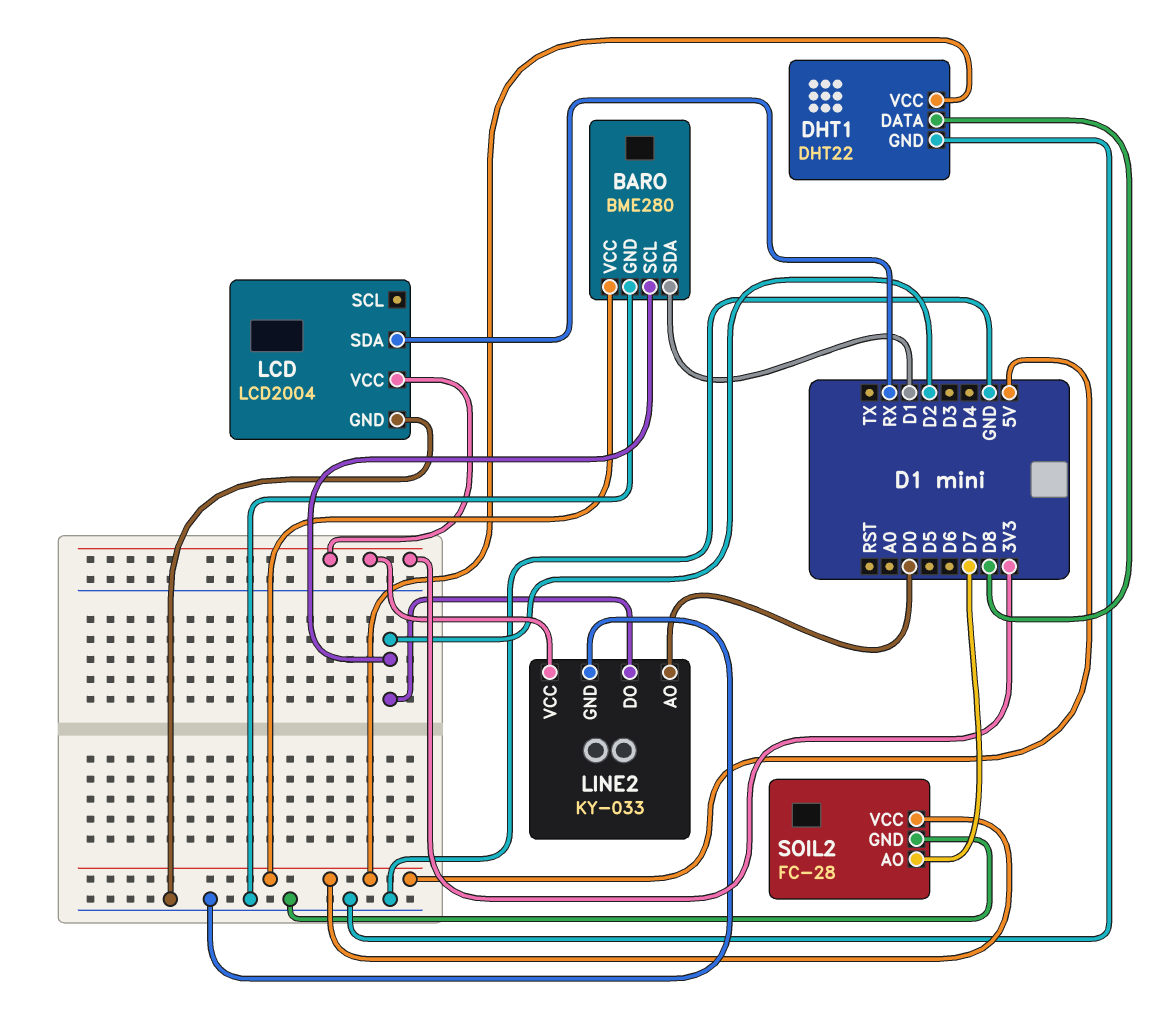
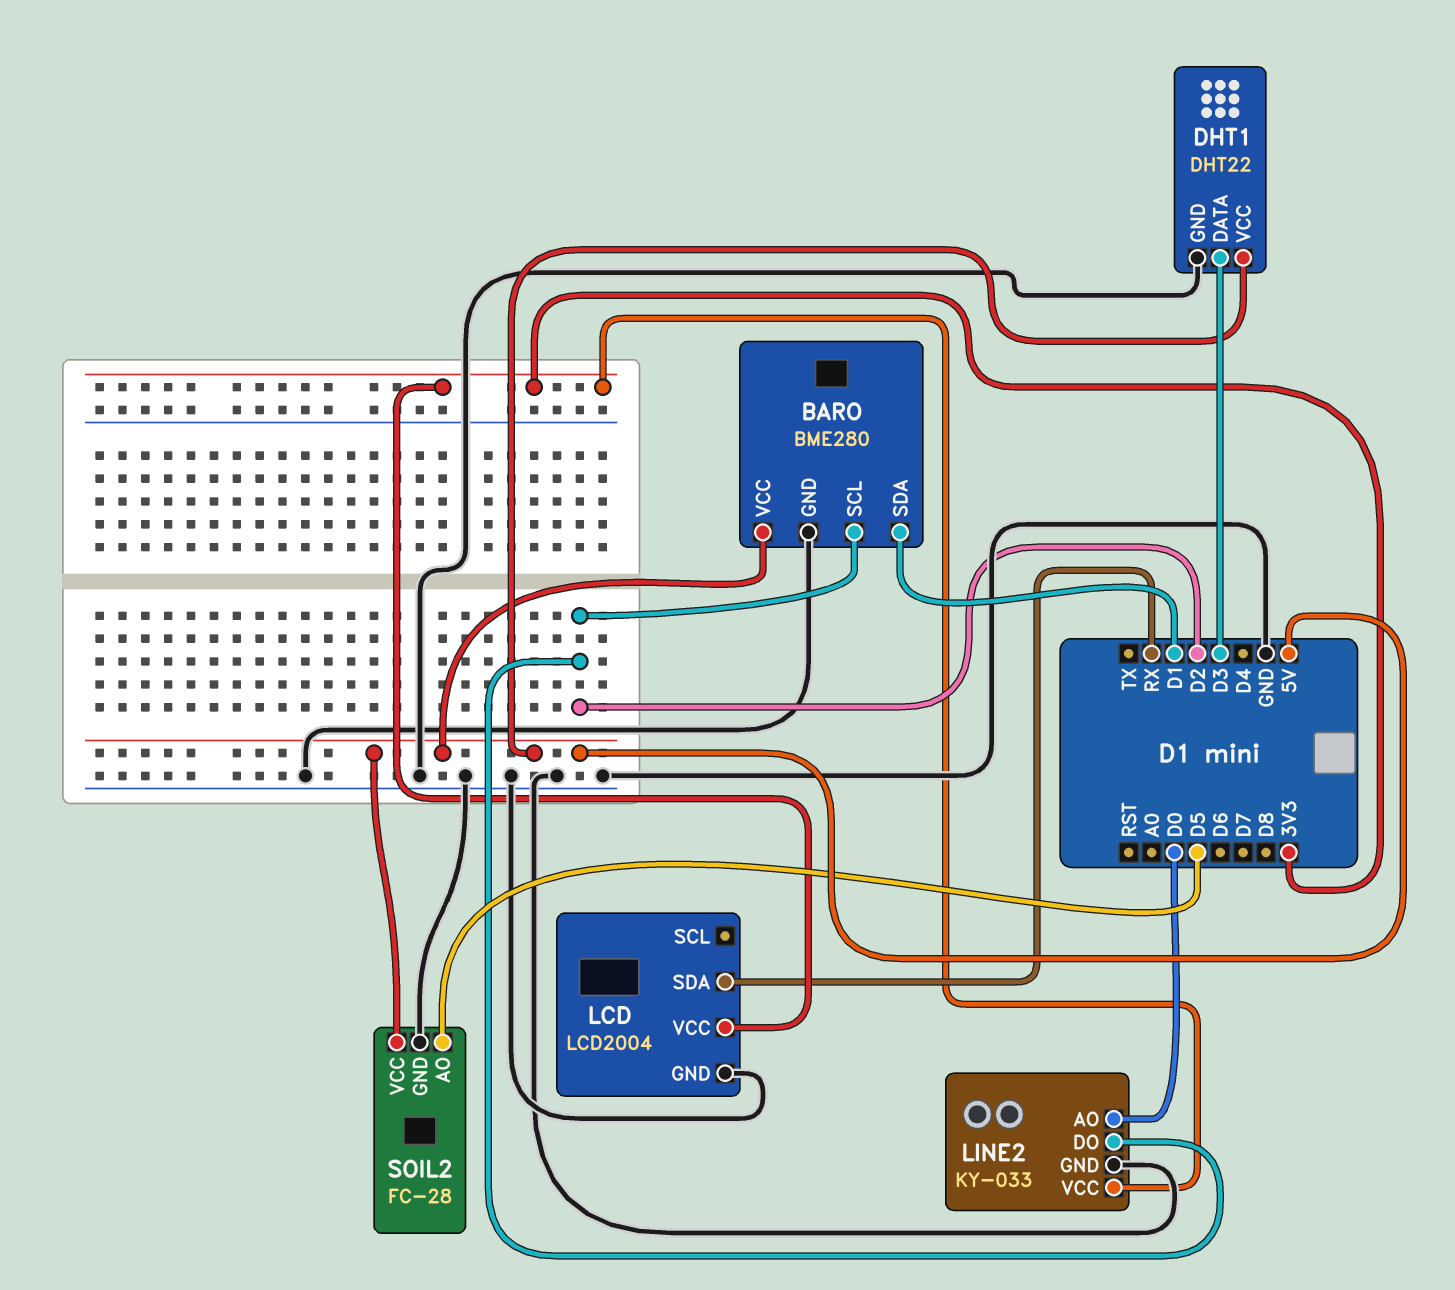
DHT1 pin DATA: D8 -> D3
SOIL2 pin AO: D7 -> D5

